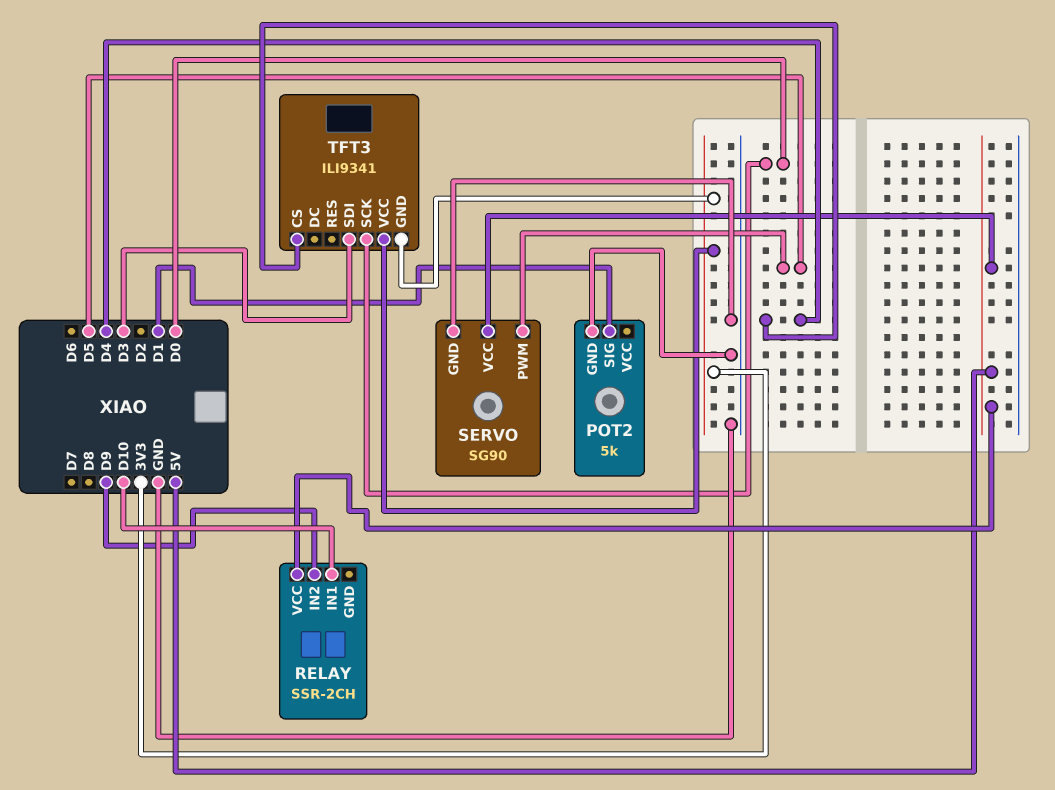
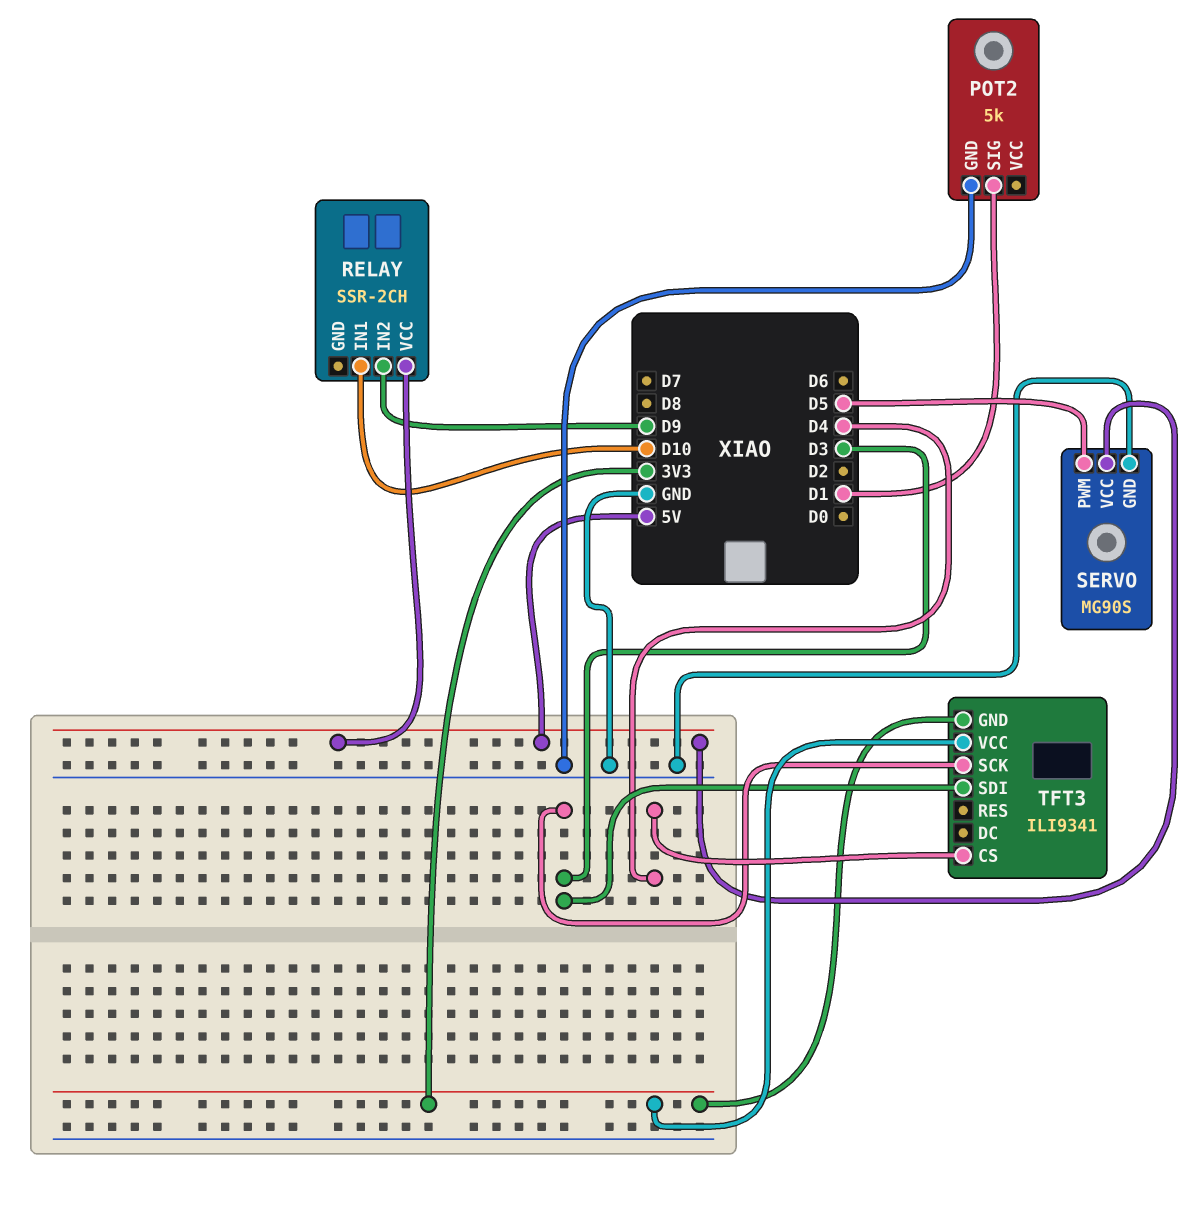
SERVO: SG90 -> MG90S
TFT3 pin SCK: D0 -> D3

